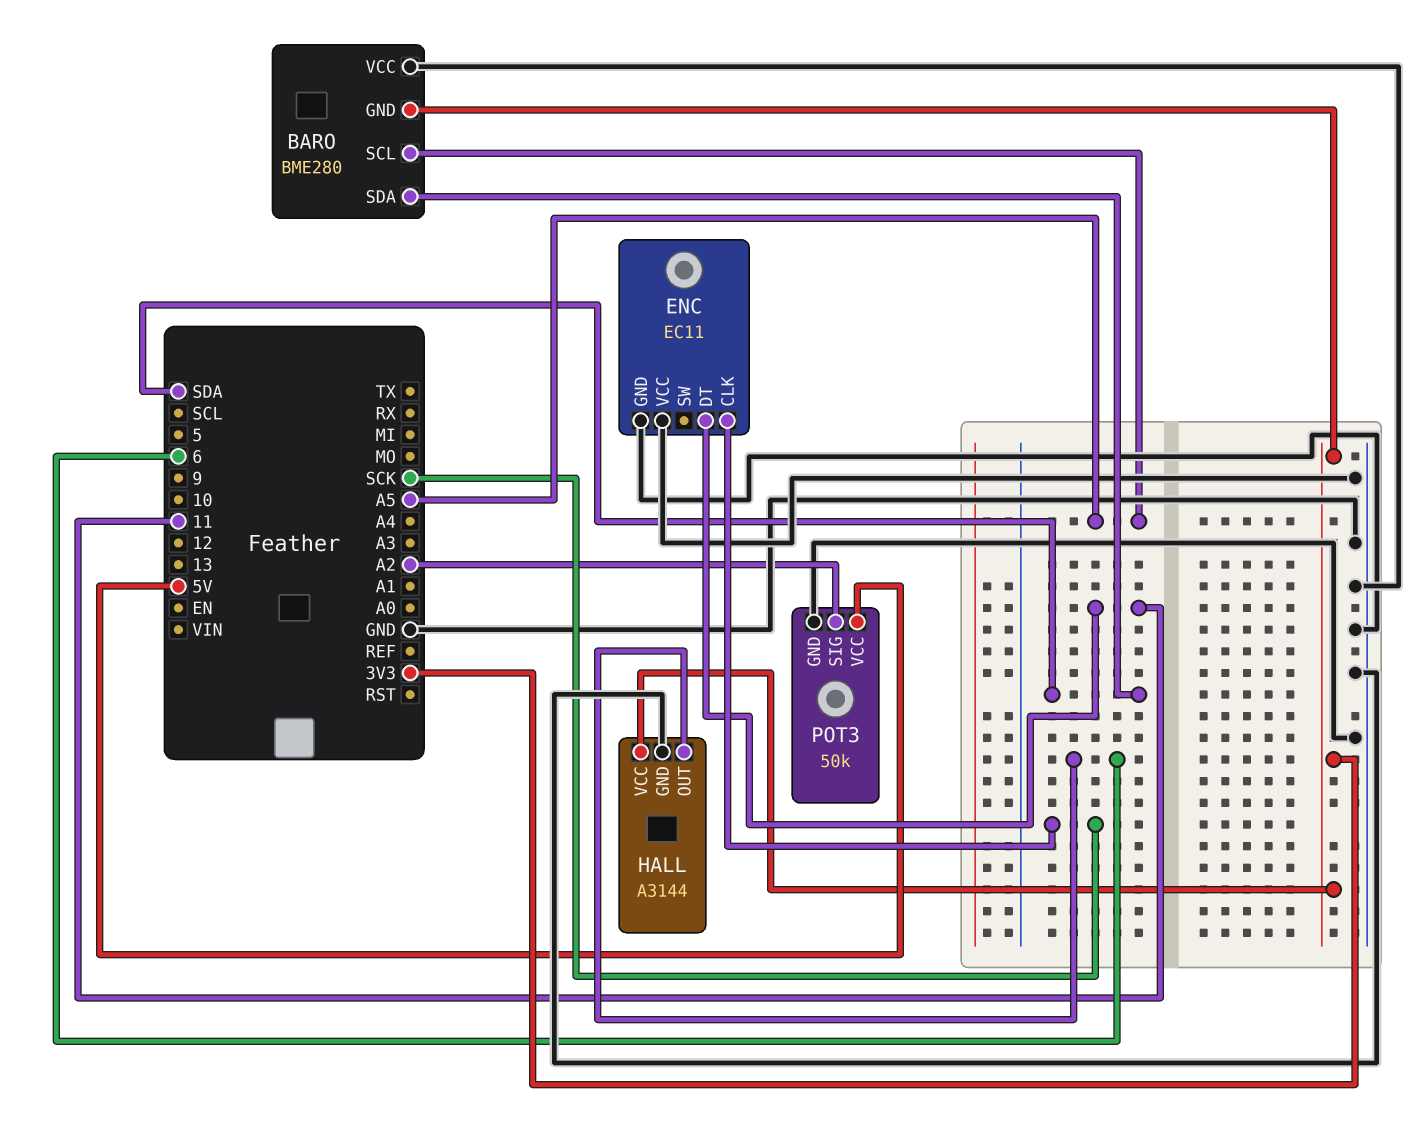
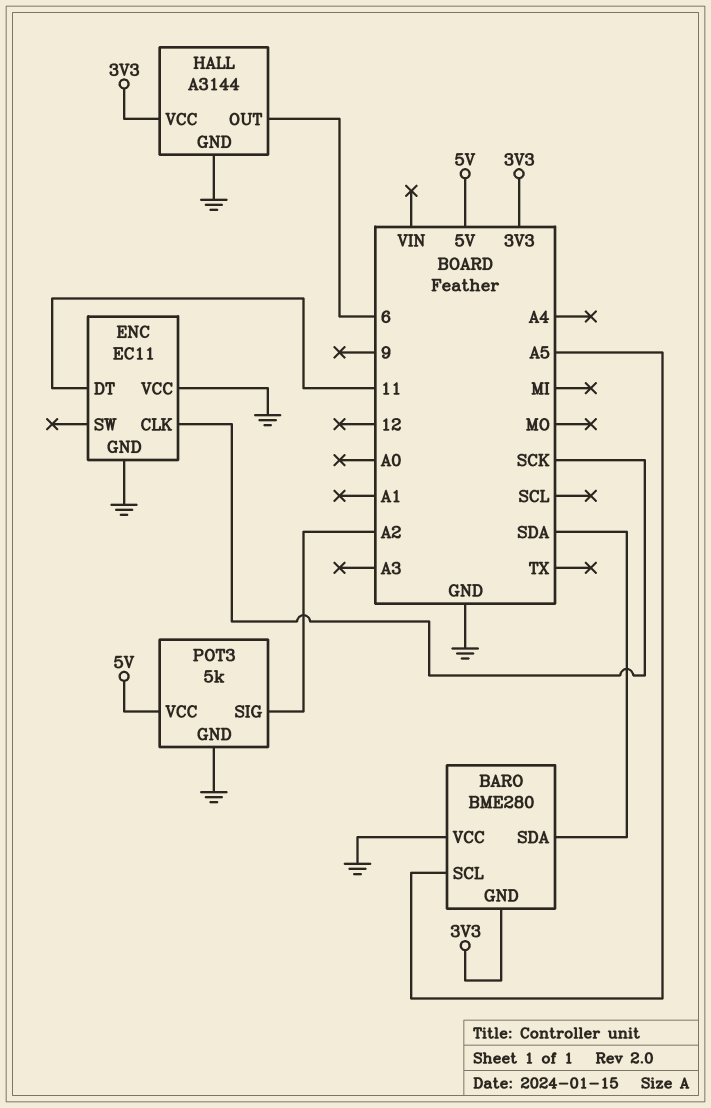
POT3: 50k -> 5k

